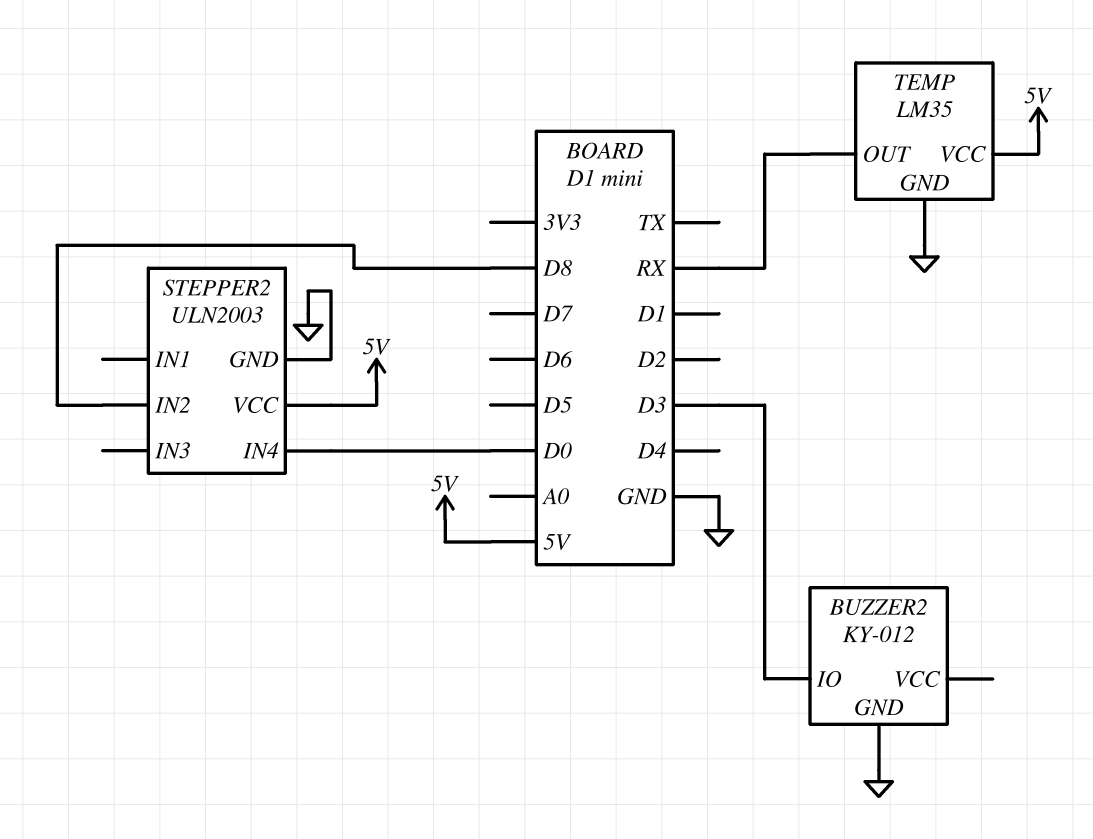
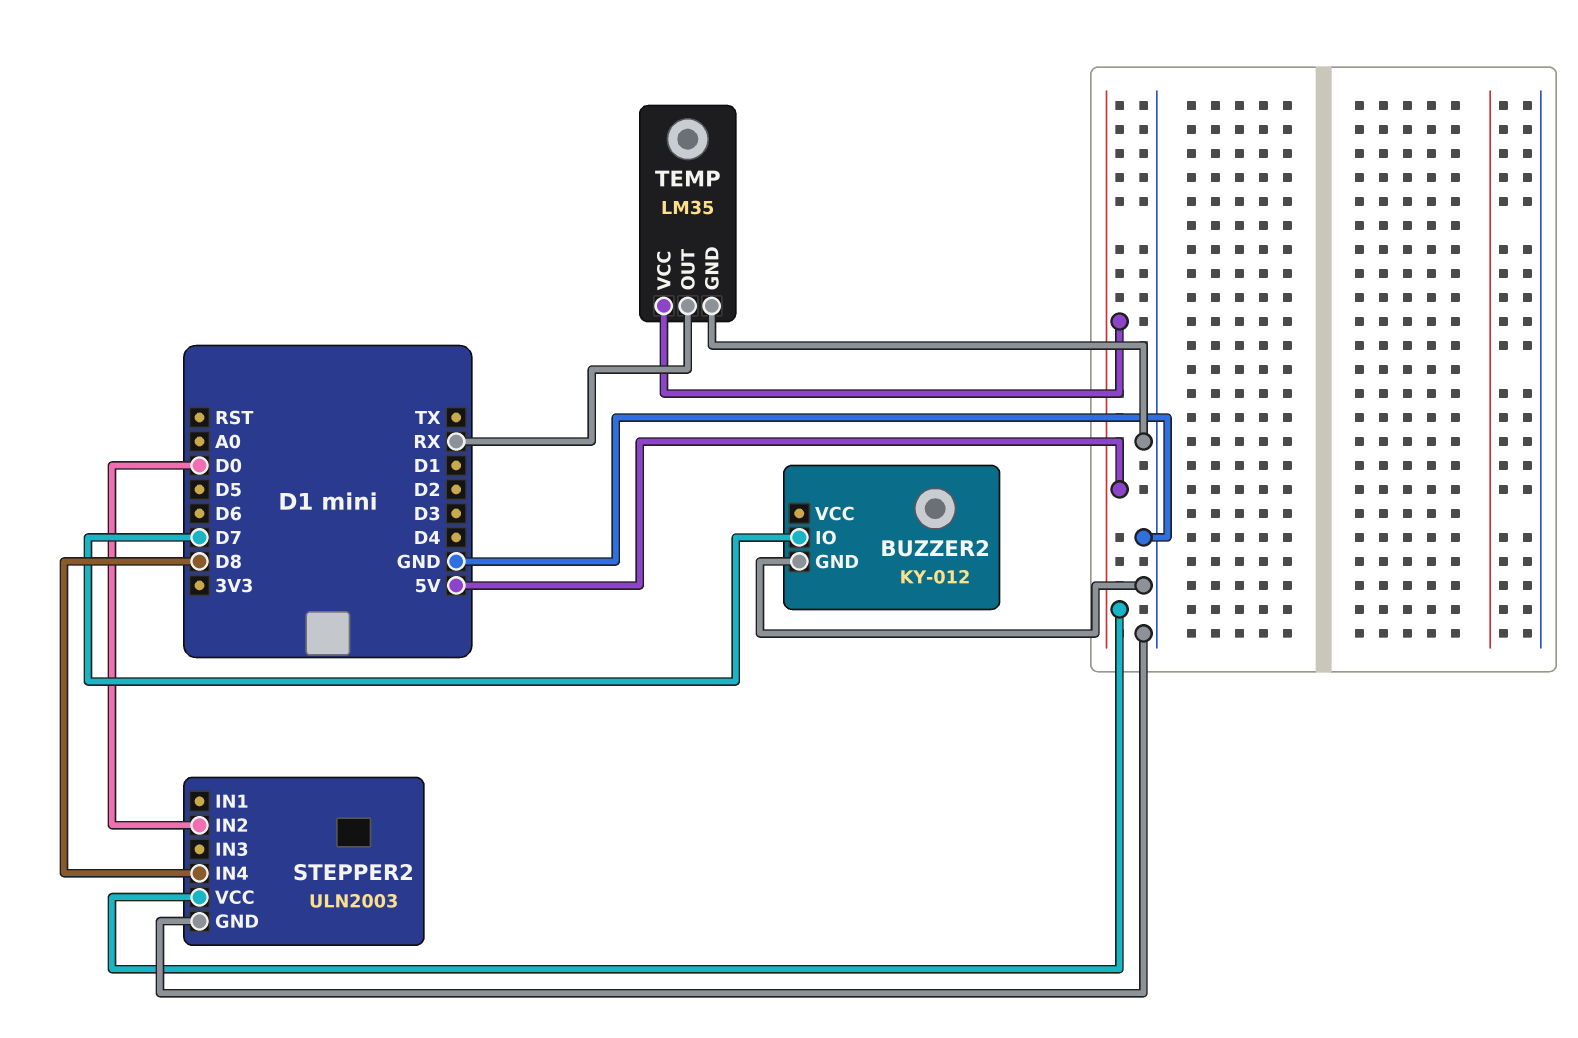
BUZZER2 pin IO: D3 -> D7
STEPPER2 pin IN2: D8 -> D0
STEPPER2 pin IN4: D0 -> D8

